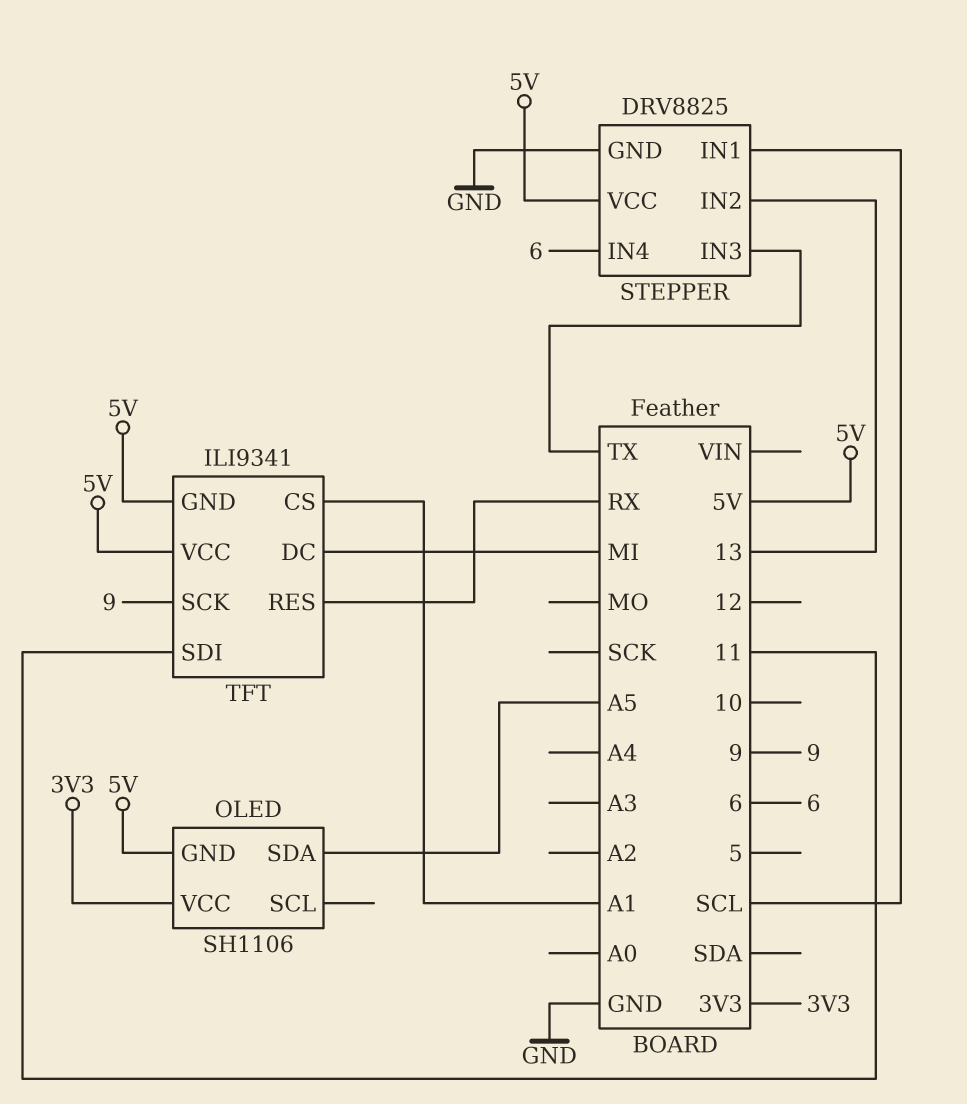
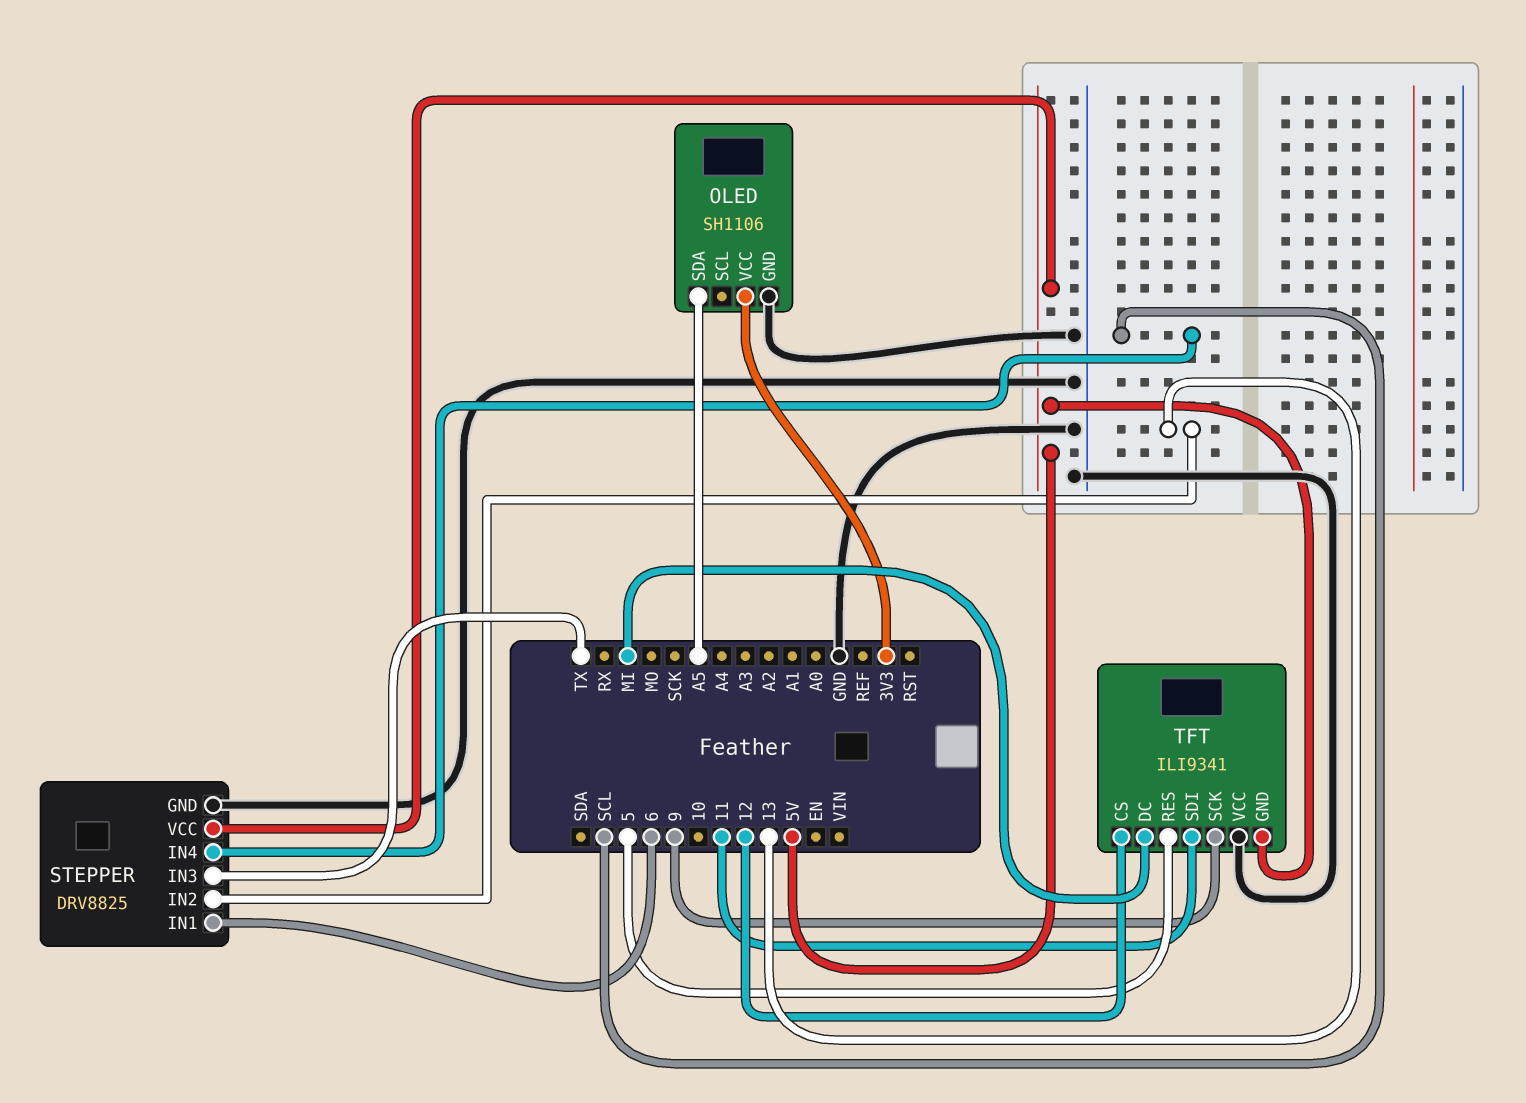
OLED pin GND: 5V -> GND
STEPPER pin IN1: SCL -> 6
STEPPER pin IN4: 6 -> SCL
TFT pin CS: A1 -> 12
TFT pin RES: RX -> 5
TFT pin VCC: 5V -> GND

